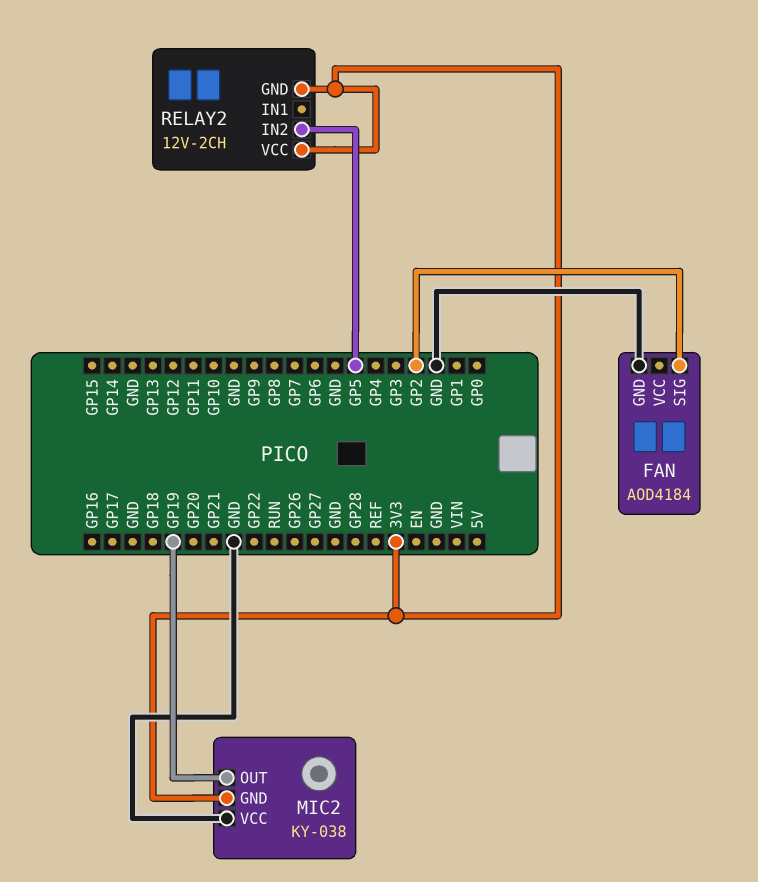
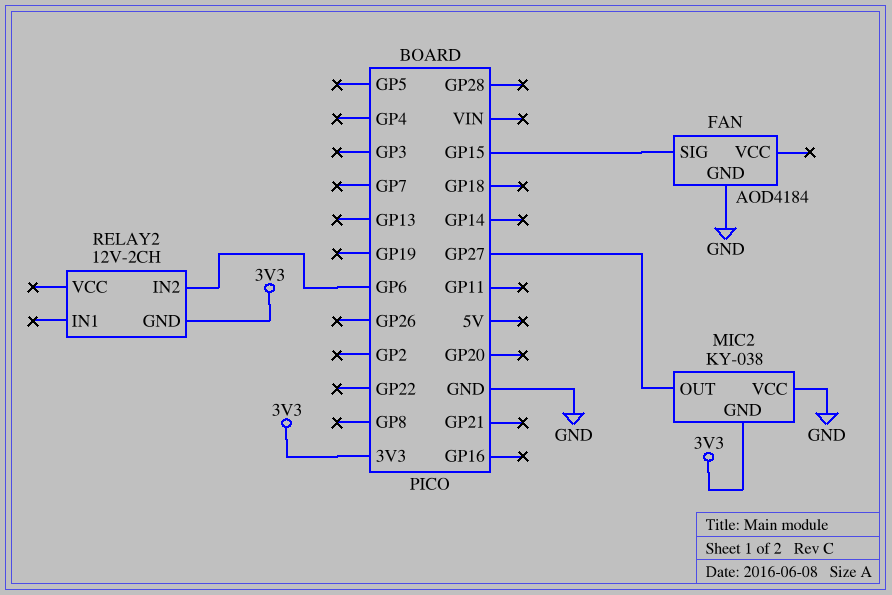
FAN pin SIG: GP2 -> GP15
MIC2 pin OUT: GP19 -> GP27
RELAY2 pin IN2: GP5 -> GP6
RELAY2 pin VCC: 3V3 -> none

